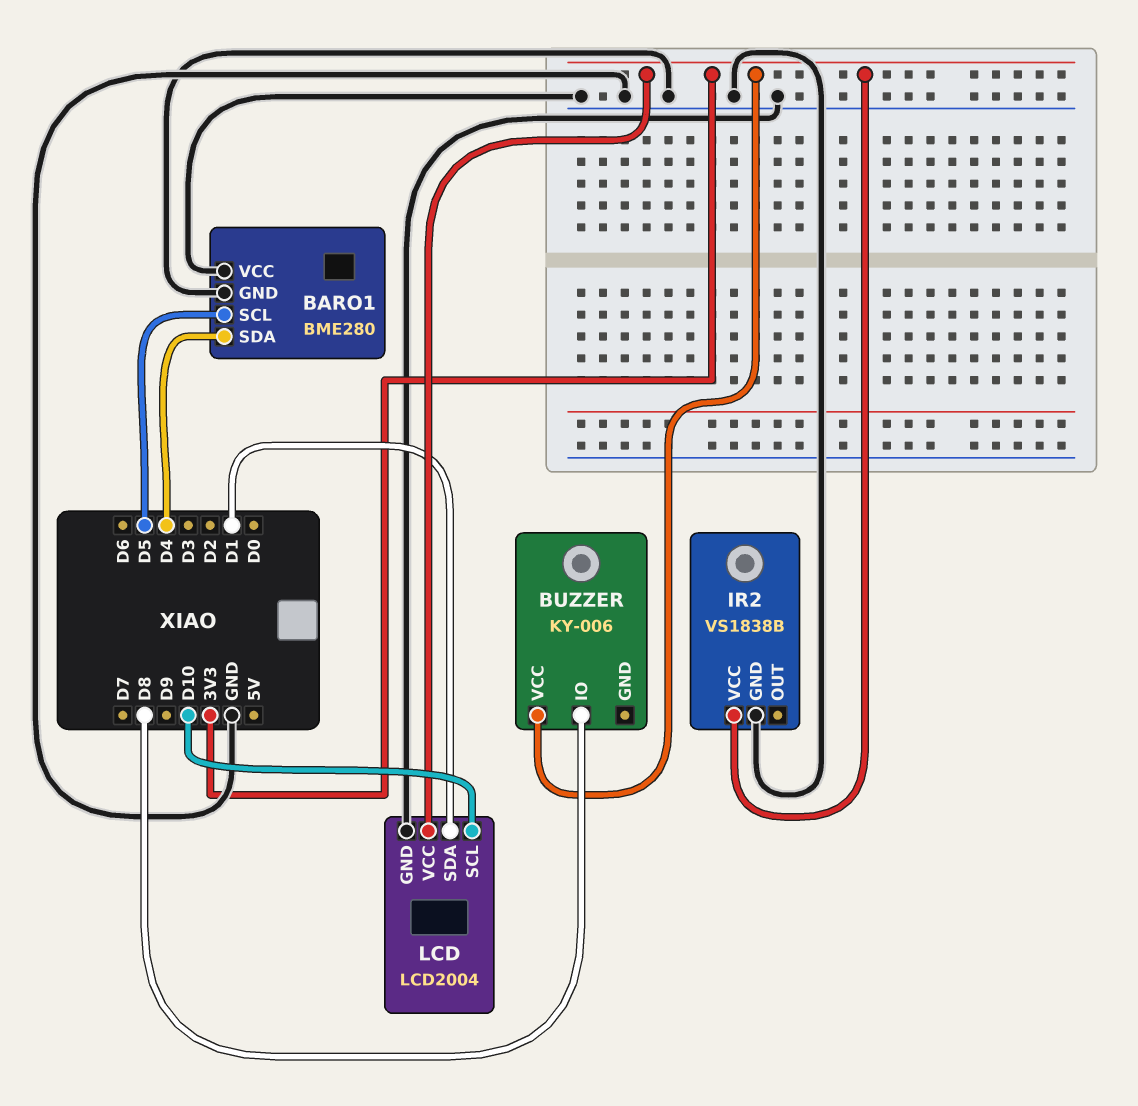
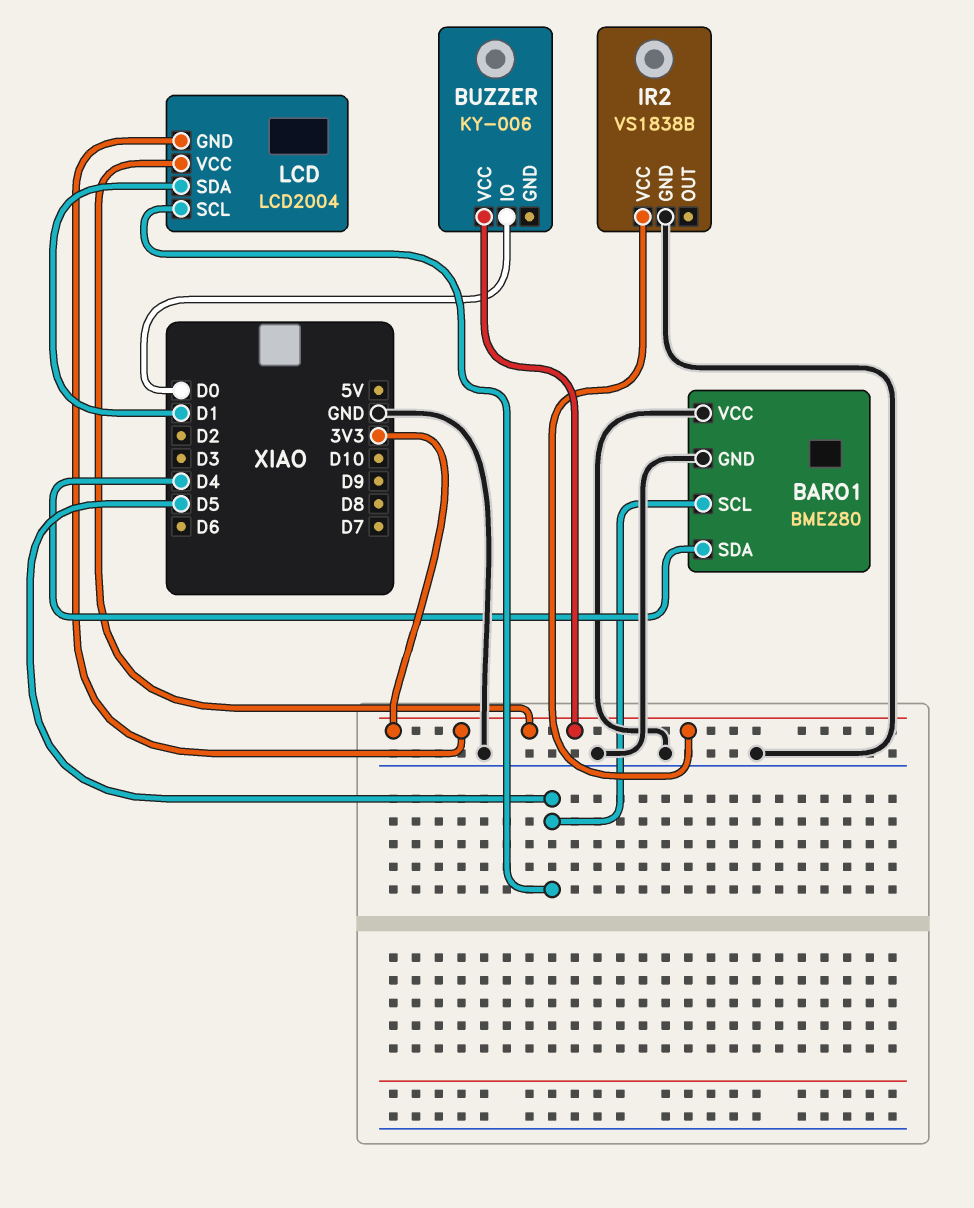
BUZZER pin IO: D8 -> D0
LCD pin GND: GND -> 3V3
LCD pin SCL: D10 -> D5

